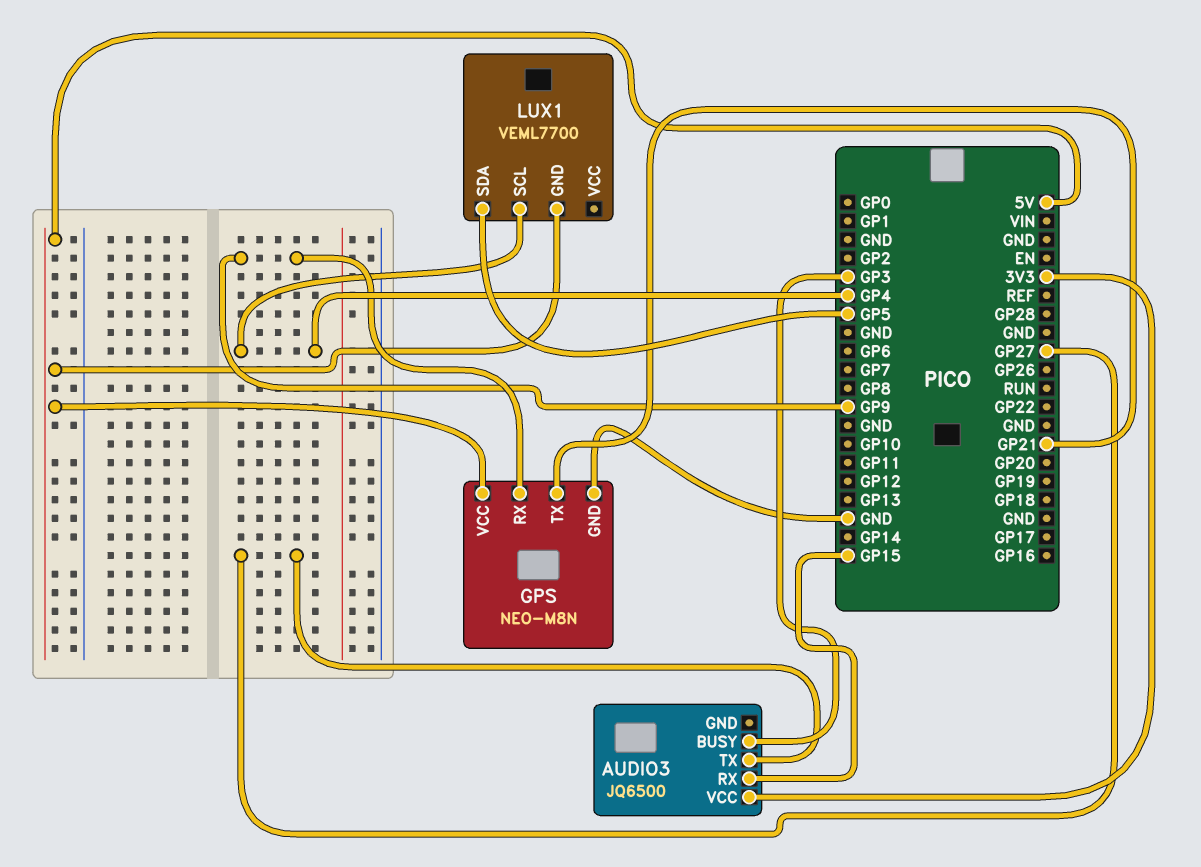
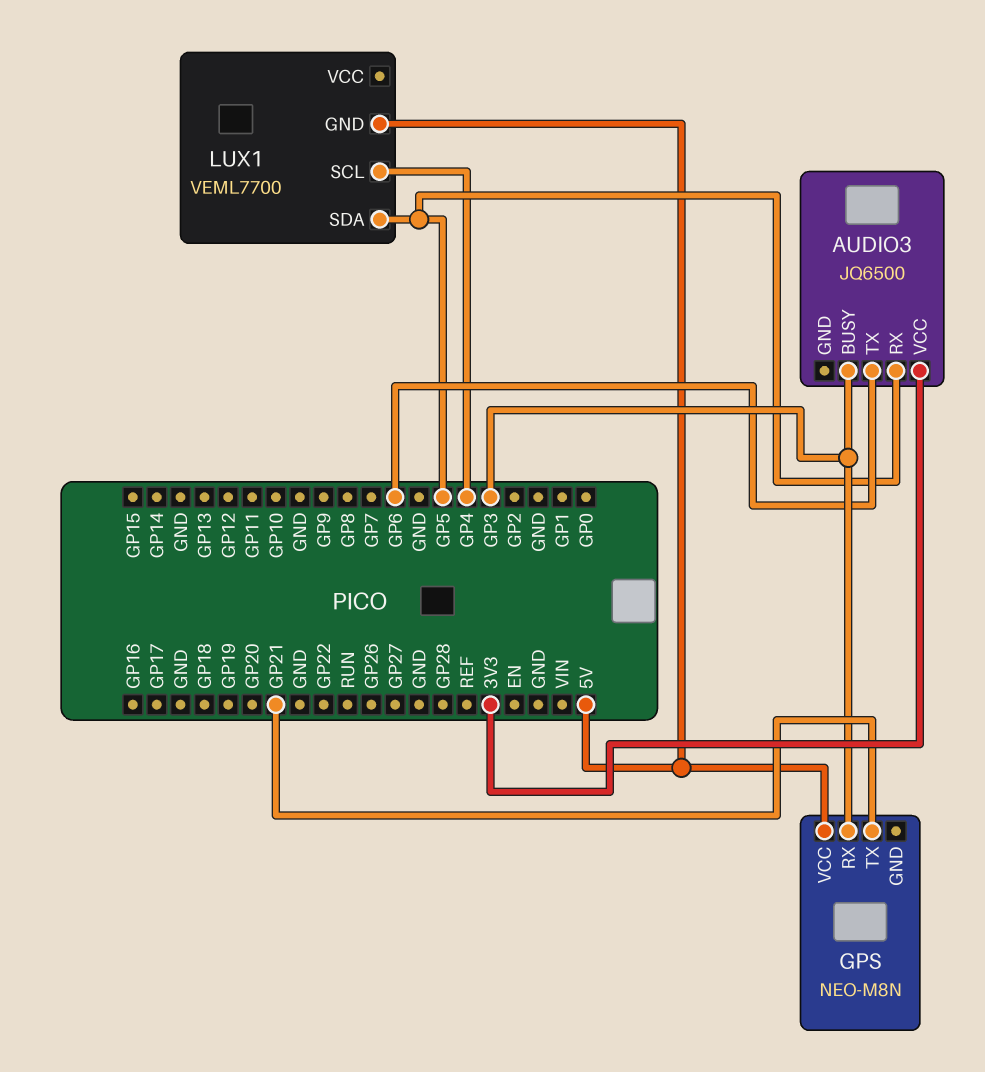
AUDIO3 pin RX: GP15 -> GP5
AUDIO3 pin TX: GP27 -> GP6
GPS pin GND: GND -> none
GPS pin RX: GP9 -> GP3

